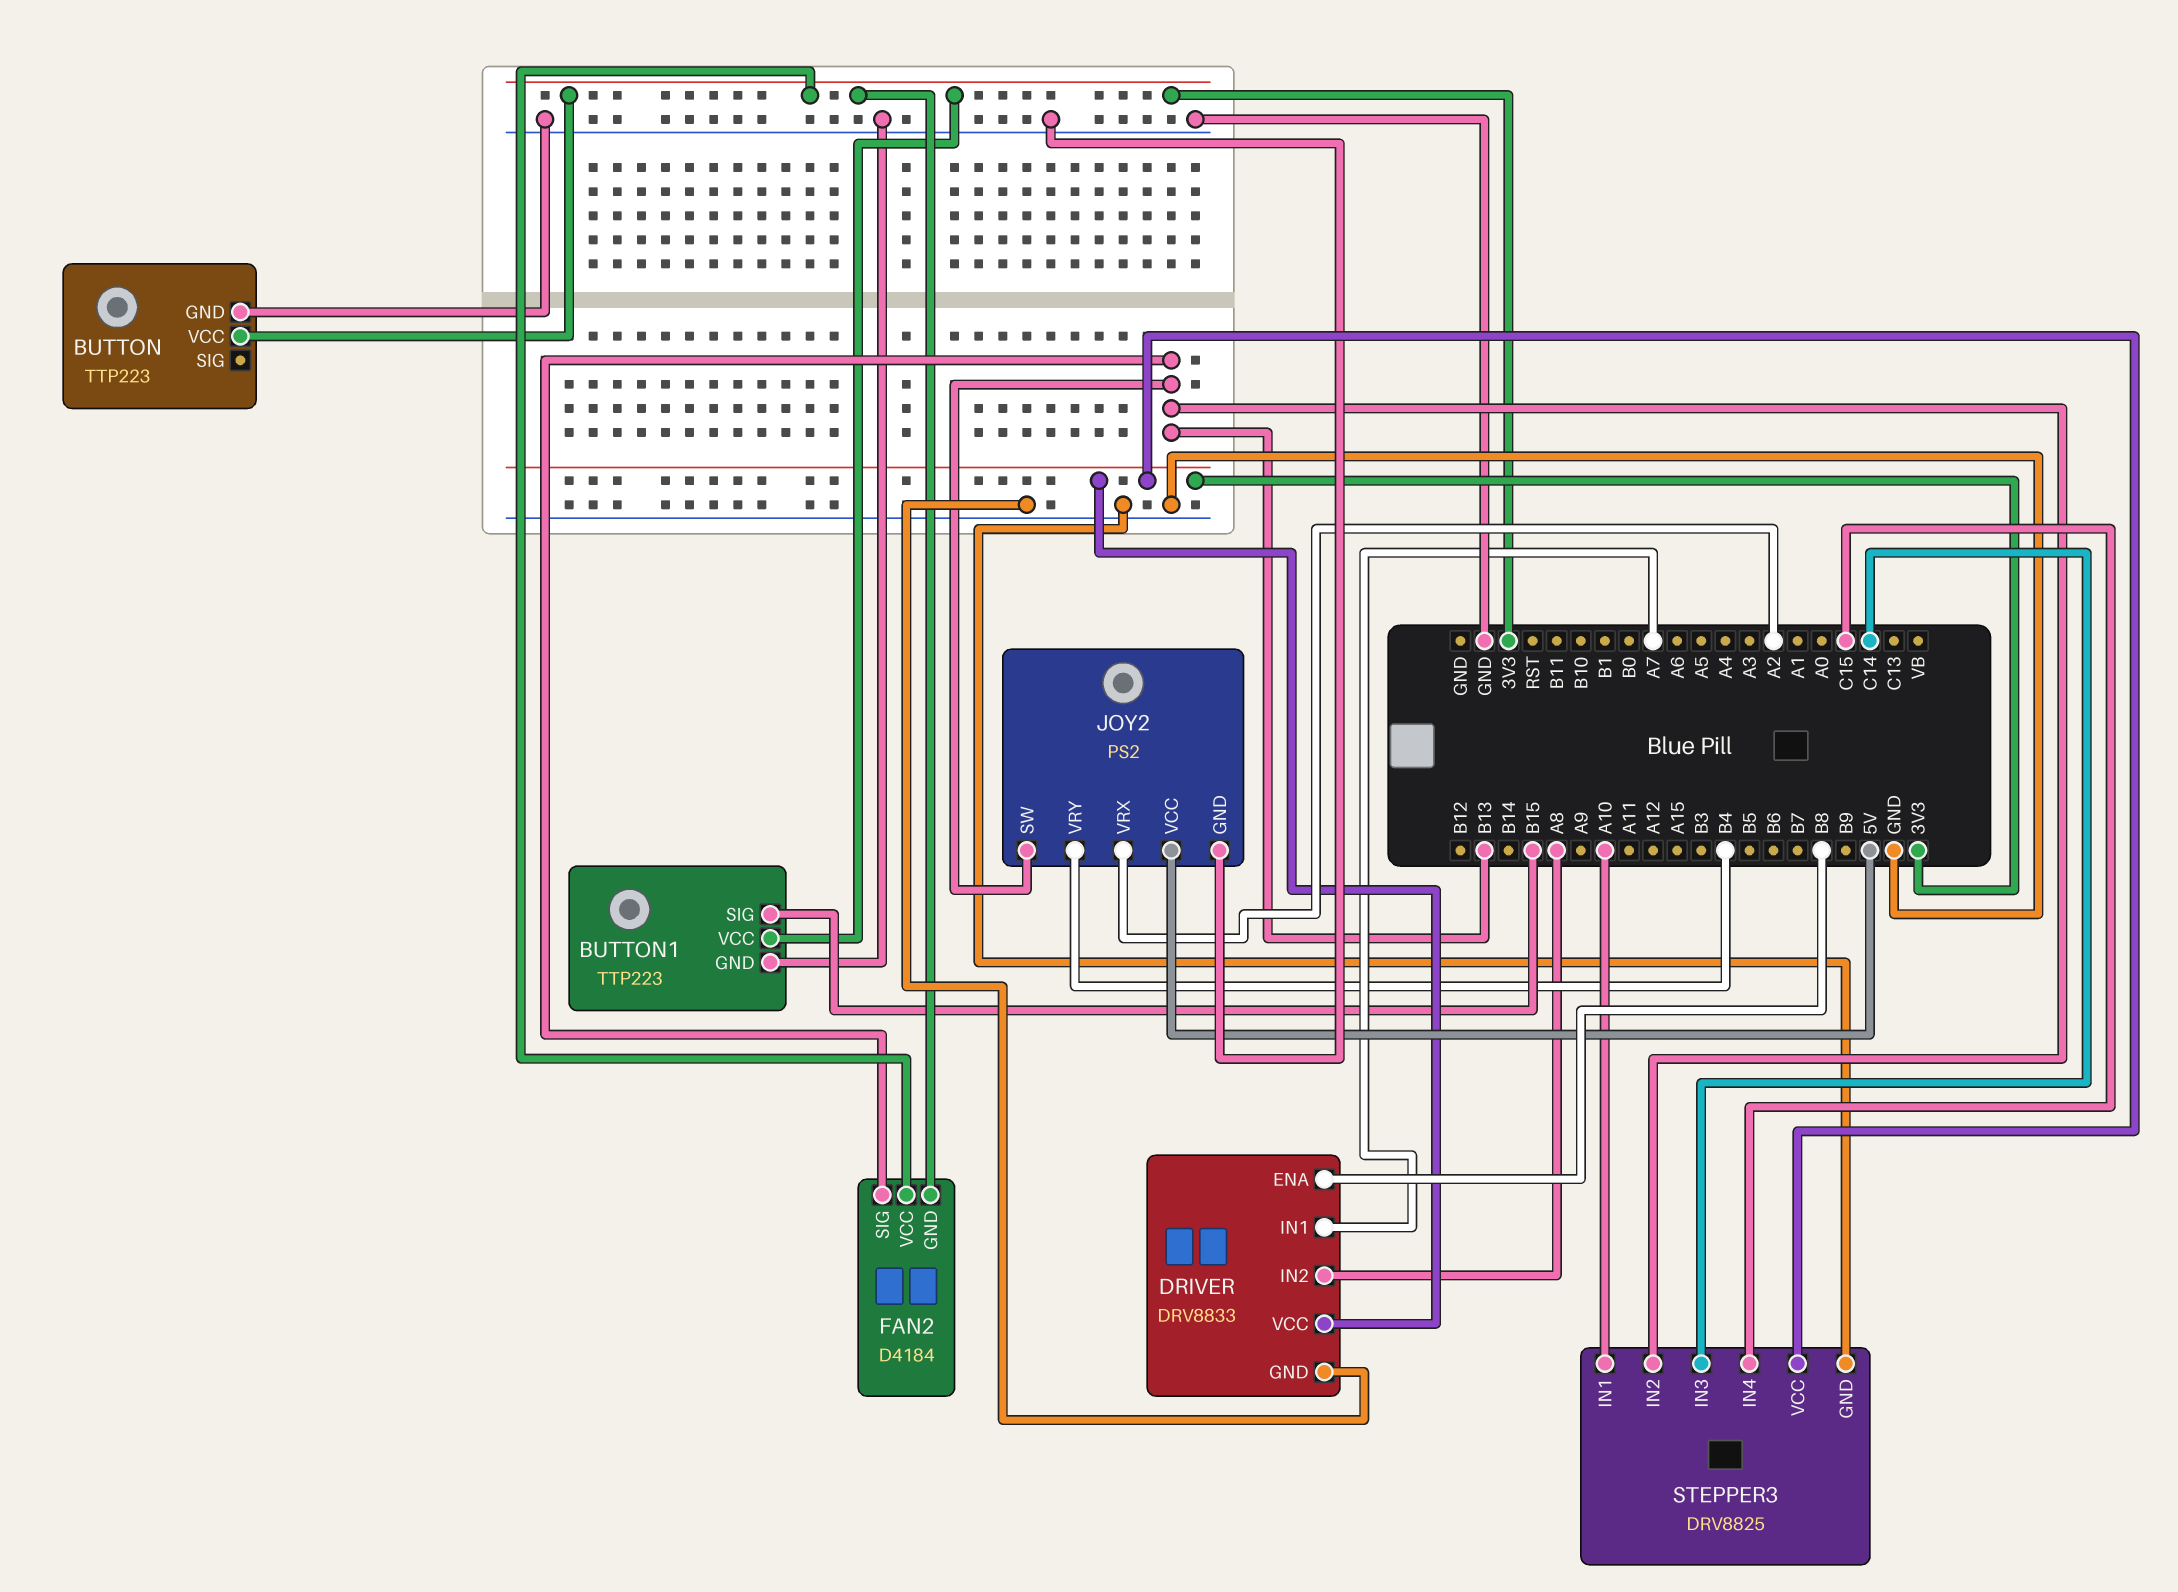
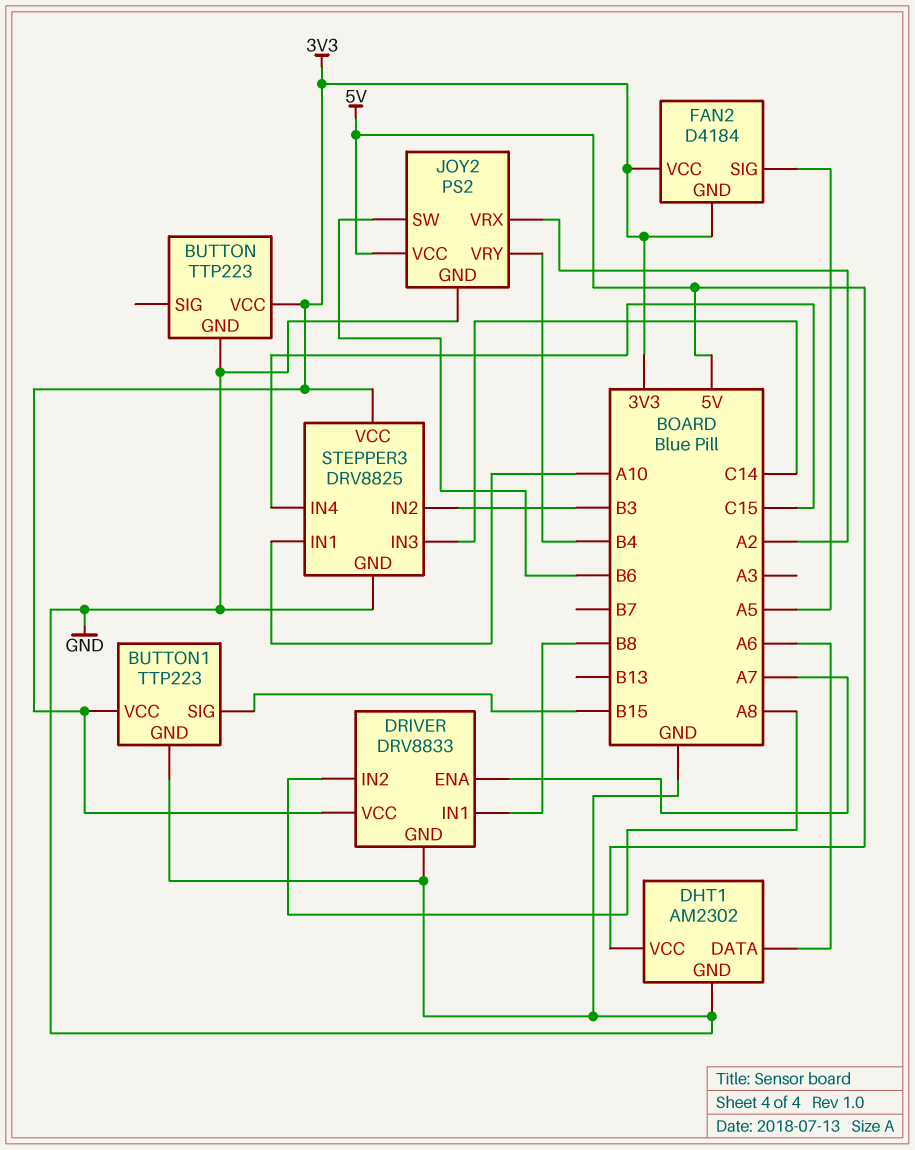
DHT1: none -> AM2302
DHT1 pin DATA: none -> A6
DHT1 pin GND: none -> GND
DHT1 pin VCC: none -> 5V
DRIVER pin ENA: B8 -> A7
DRIVER pin IN1: A7 -> B8
FAN2 pin SIG: B13 -> A5
JOY2 pin SW: B13 -> B6
STEPPER3 pin IN2: B13 -> B3

